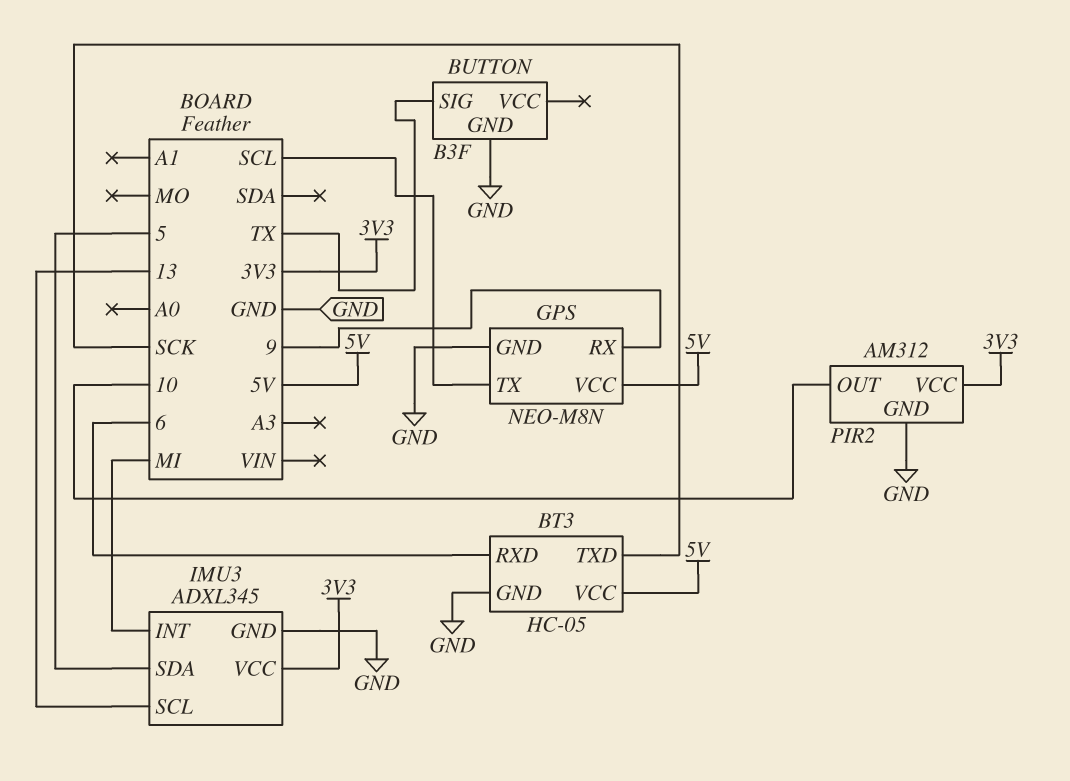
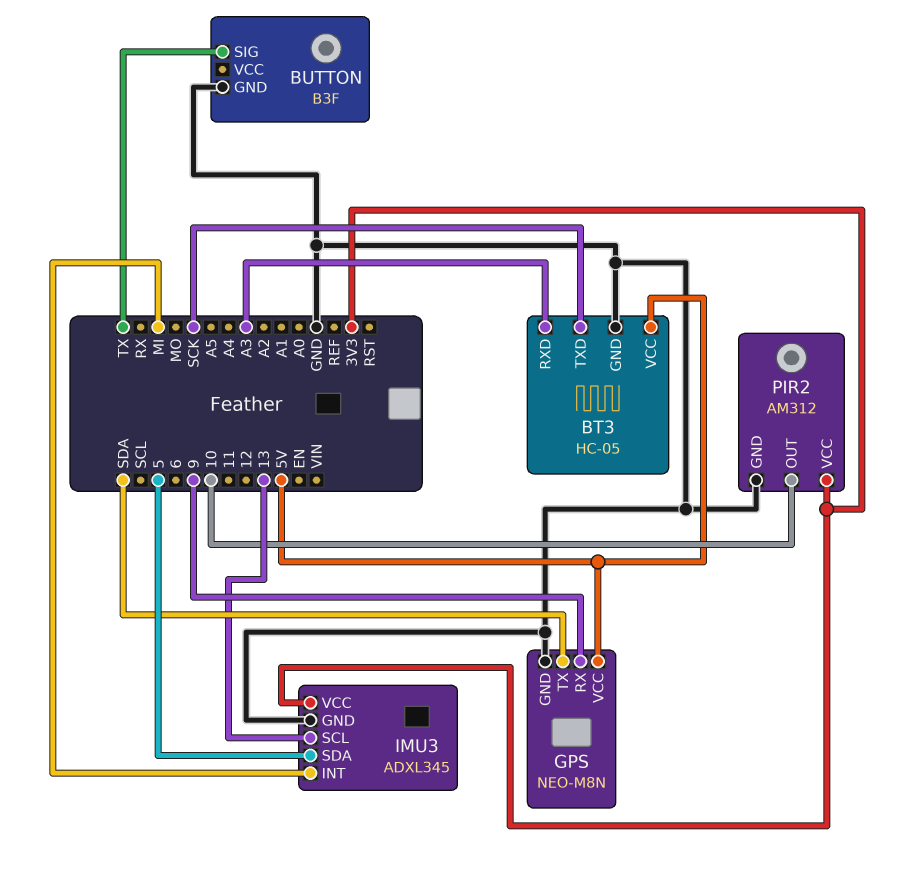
BT3 pin RXD: 6 -> A3
GPS pin TX: SCL -> SDA

